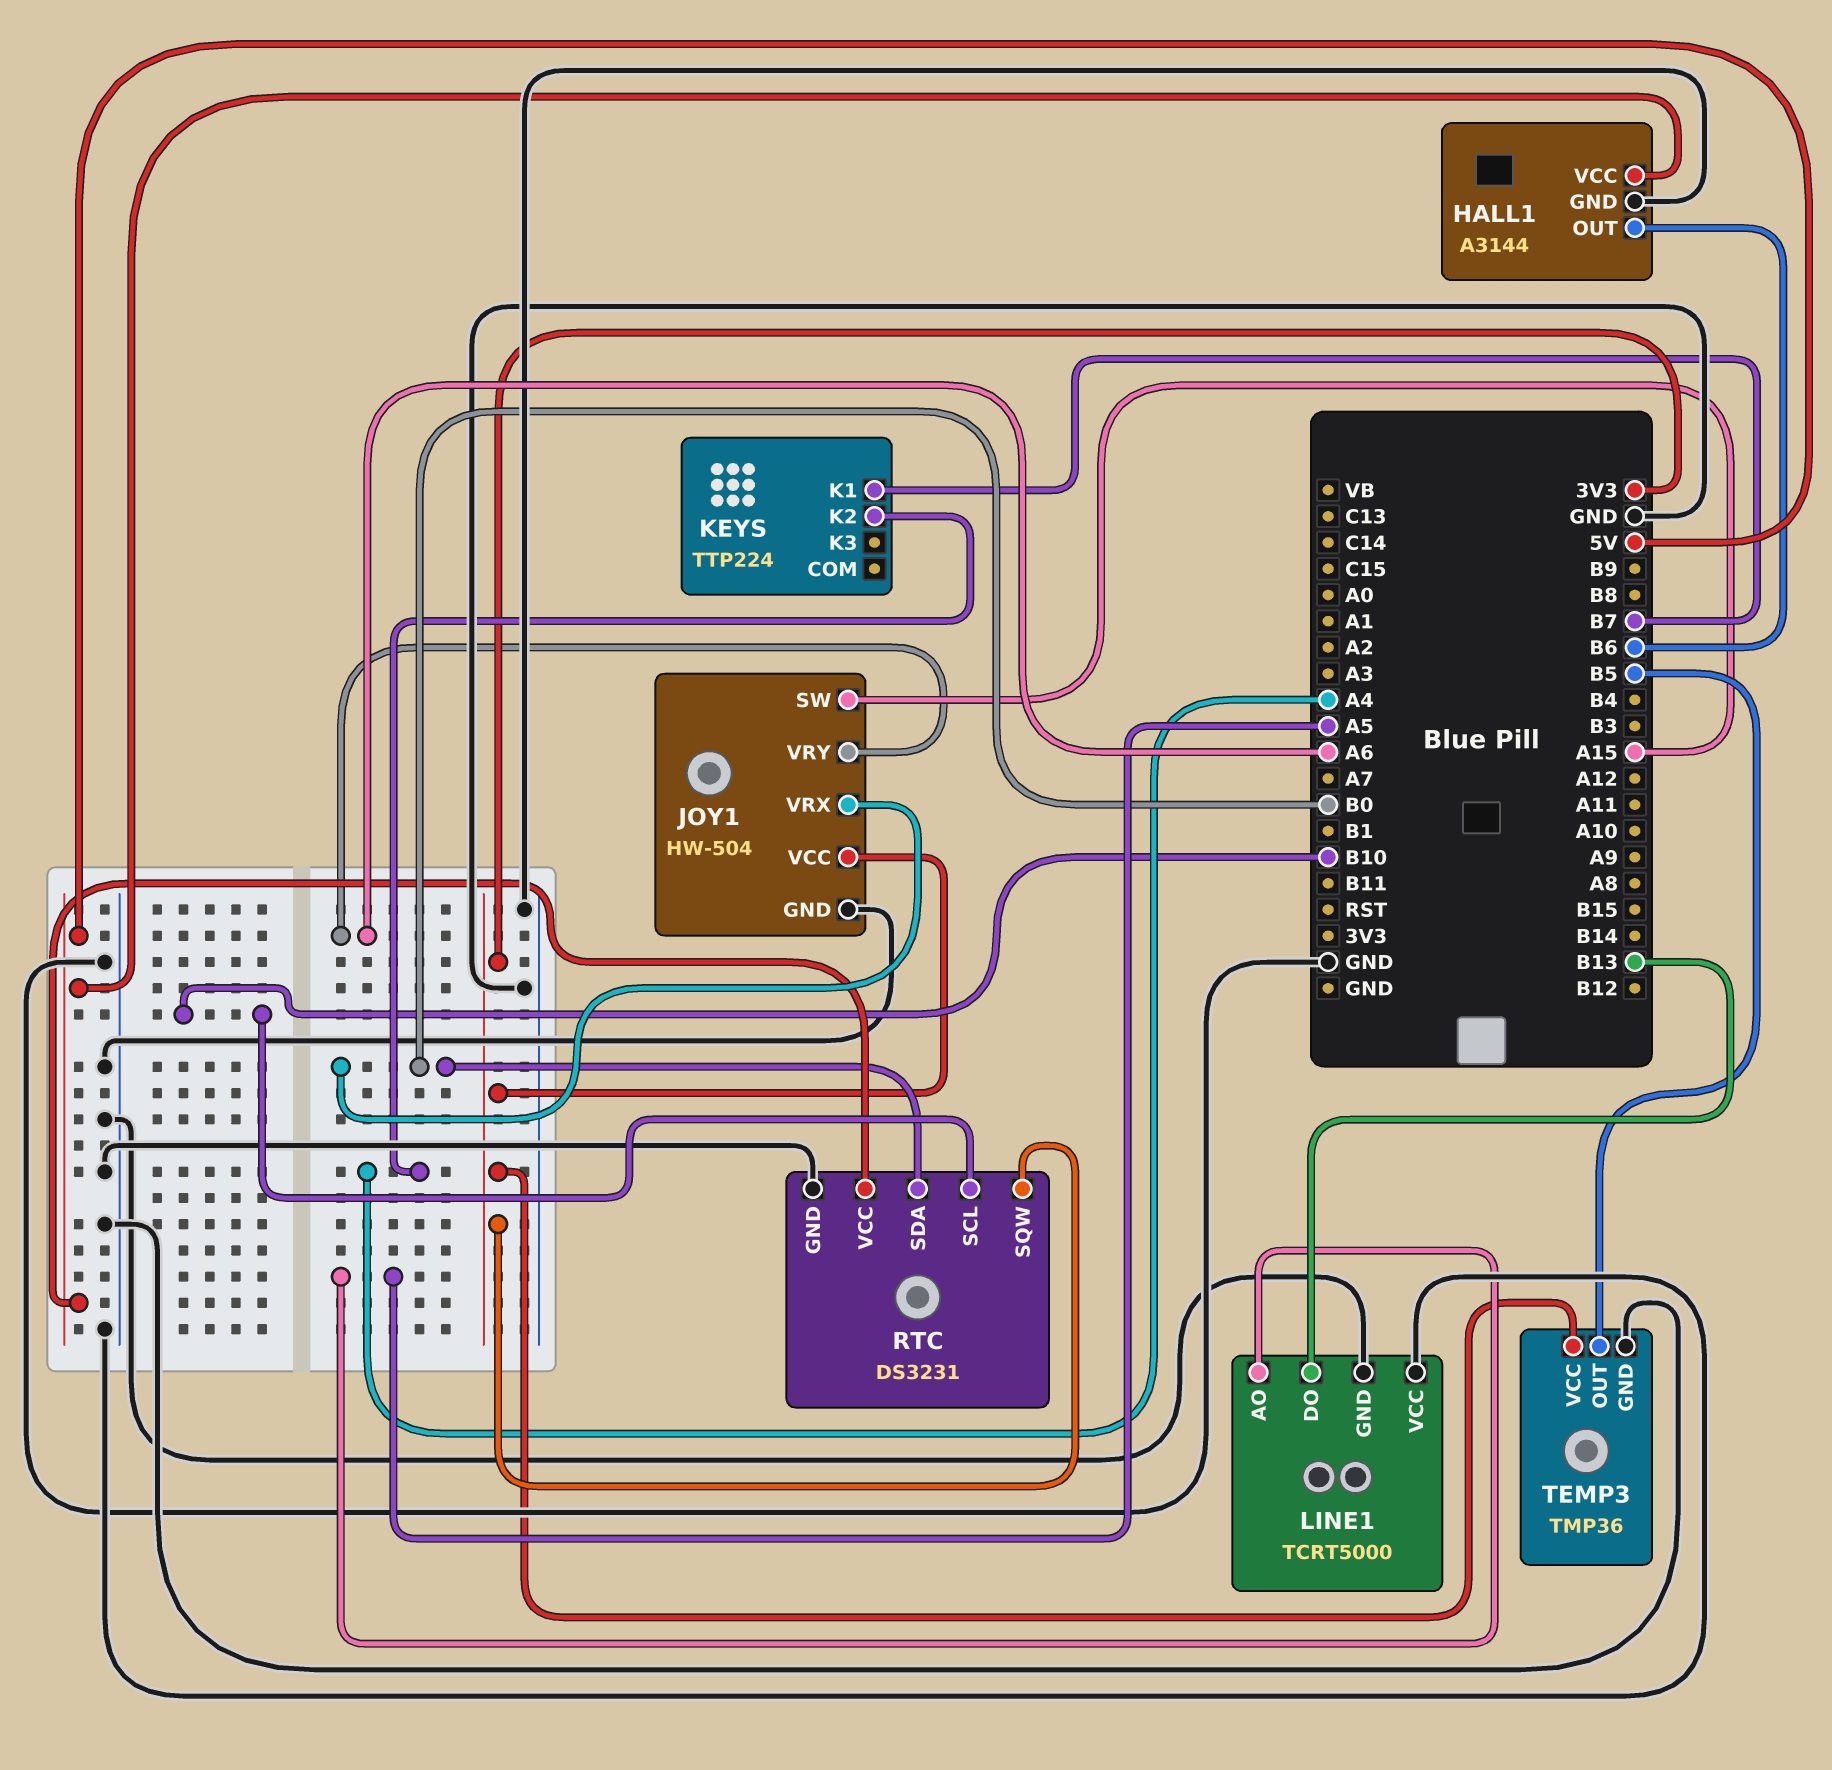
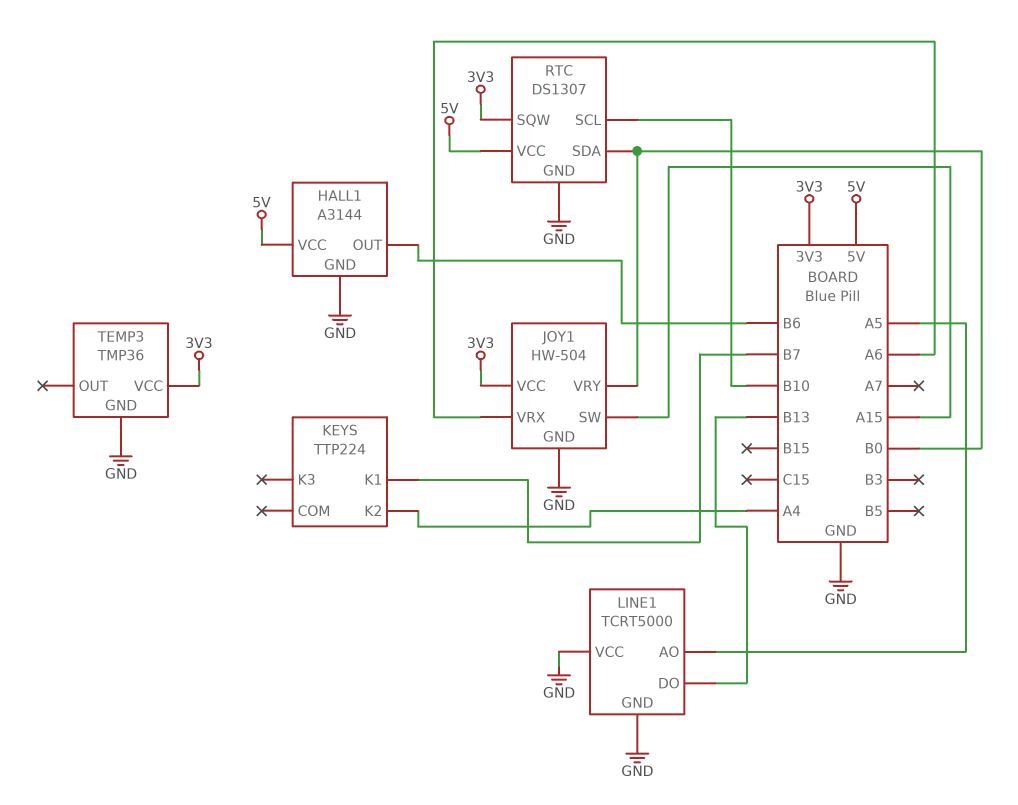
JOY1 pin VRX: B0 -> A6
JOY1 pin VRY: A6 -> B0
RTC: DS3231 -> DS1307
TEMP3 pin OUT: B5 -> none

